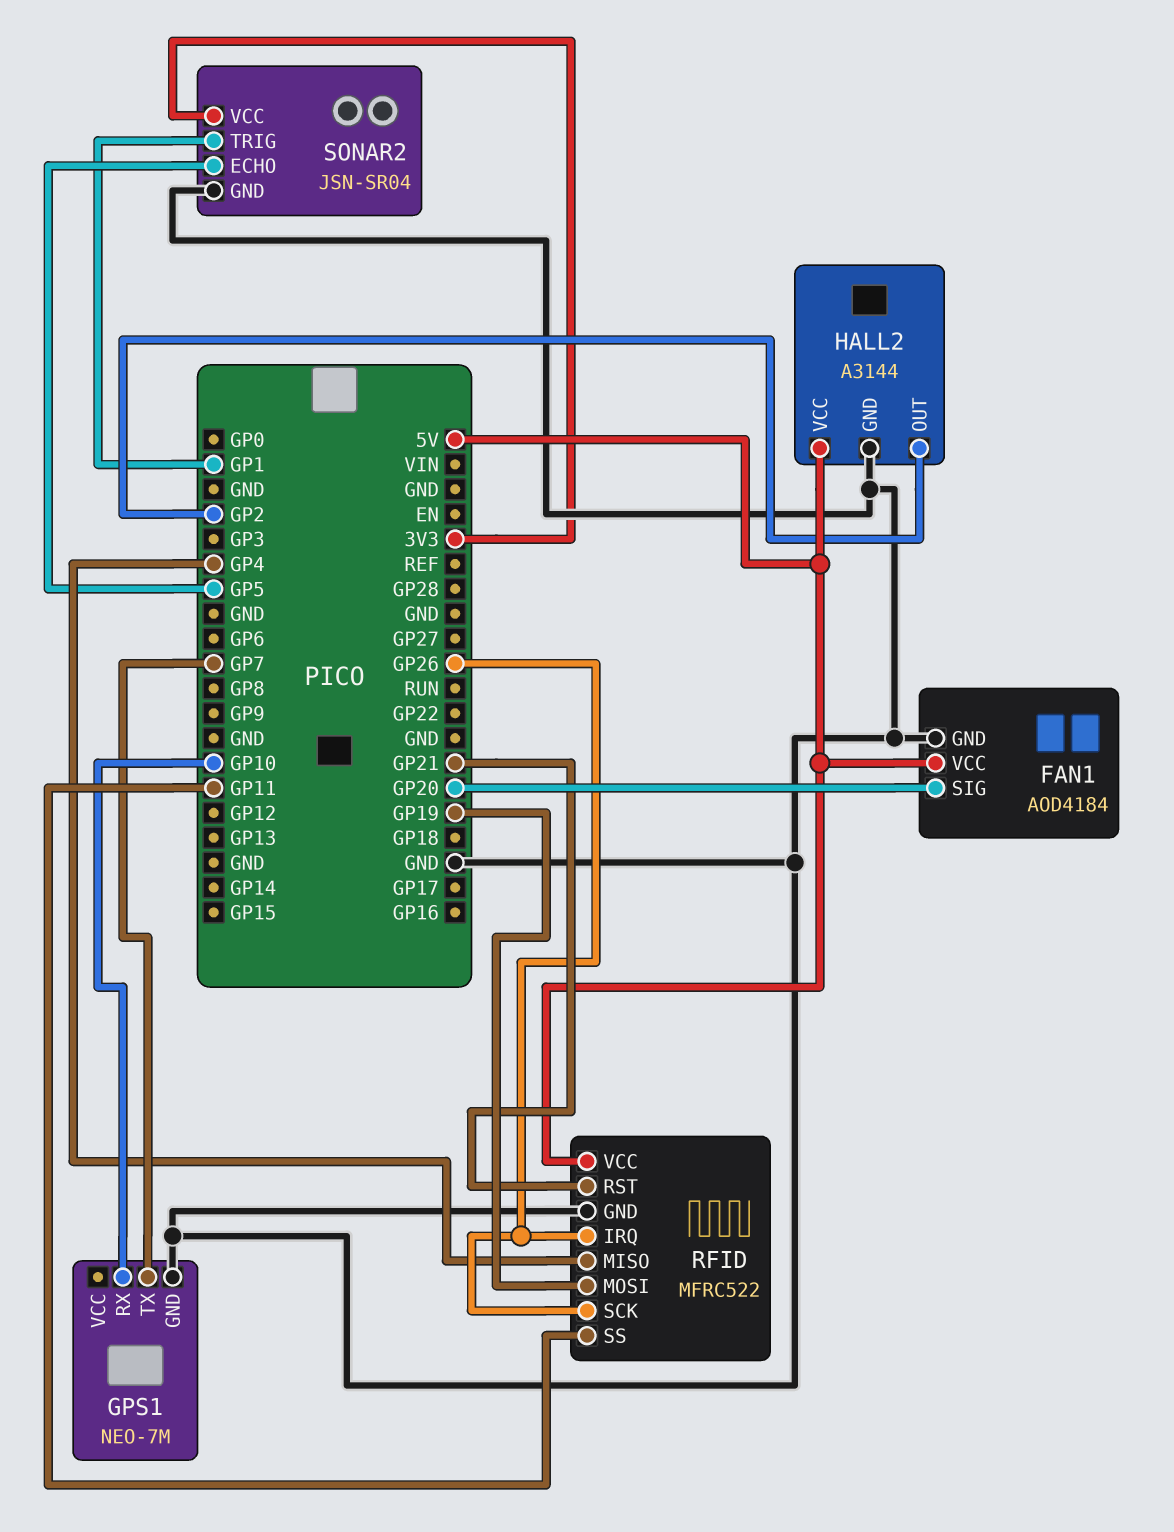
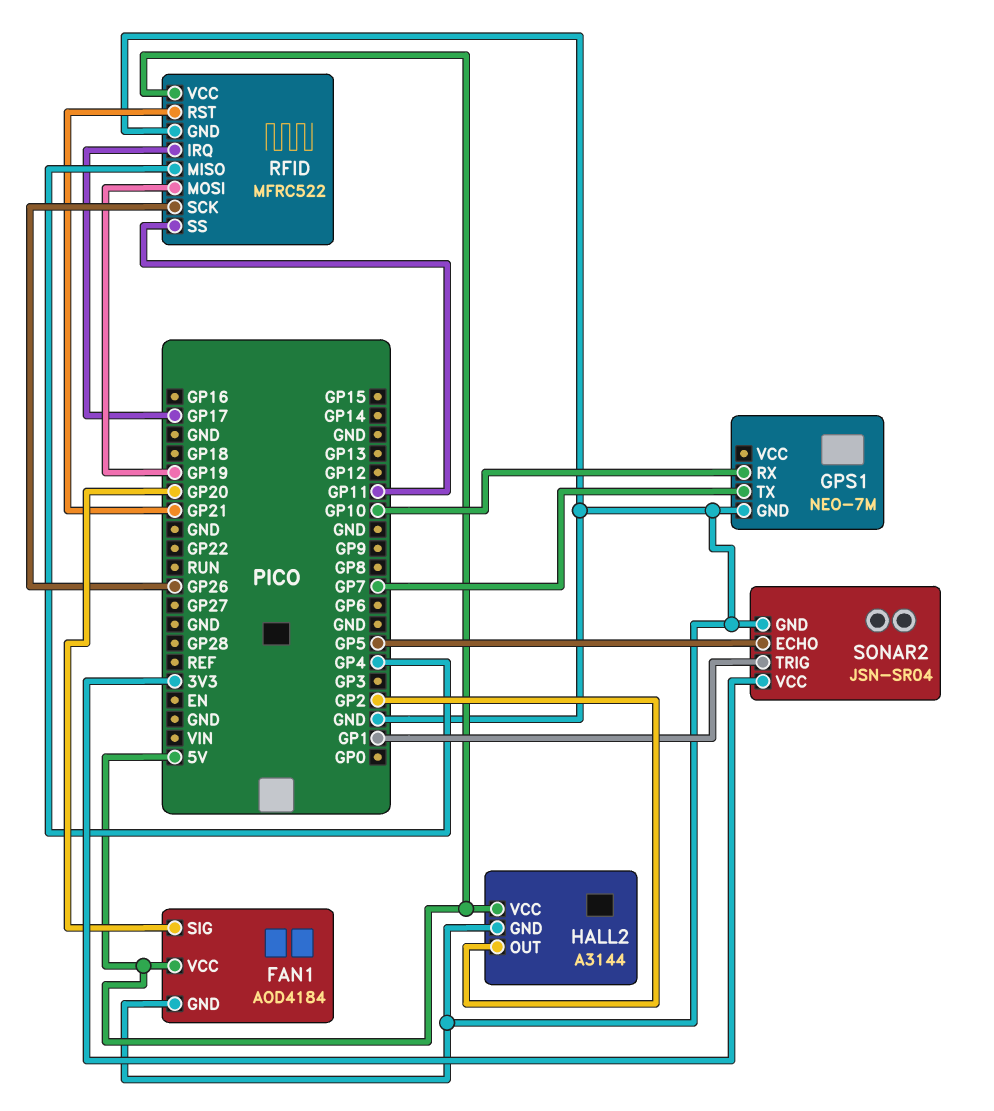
RFID pin IRQ: GP26 -> GP17

